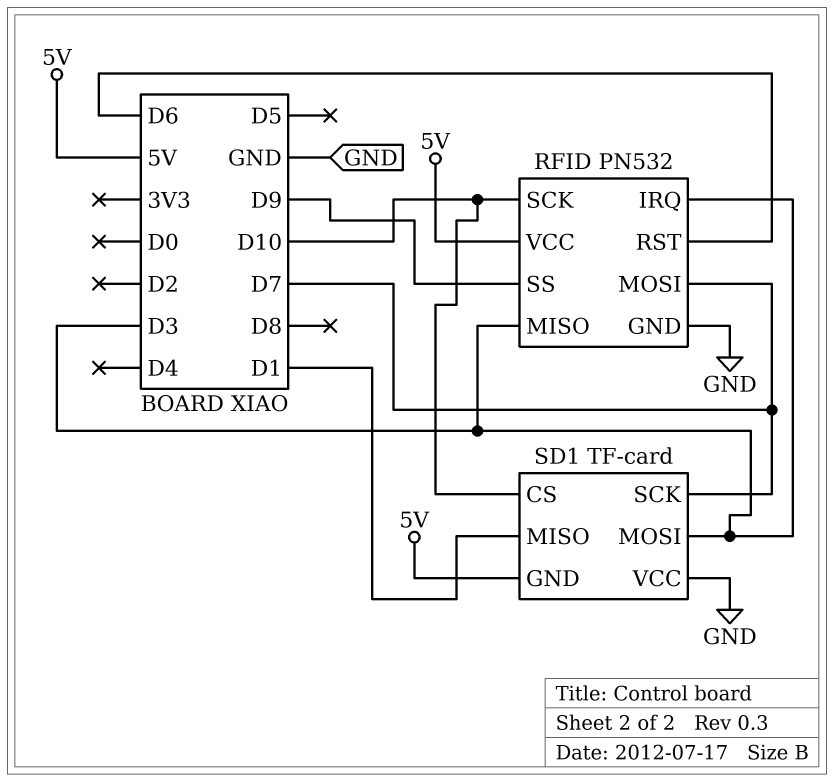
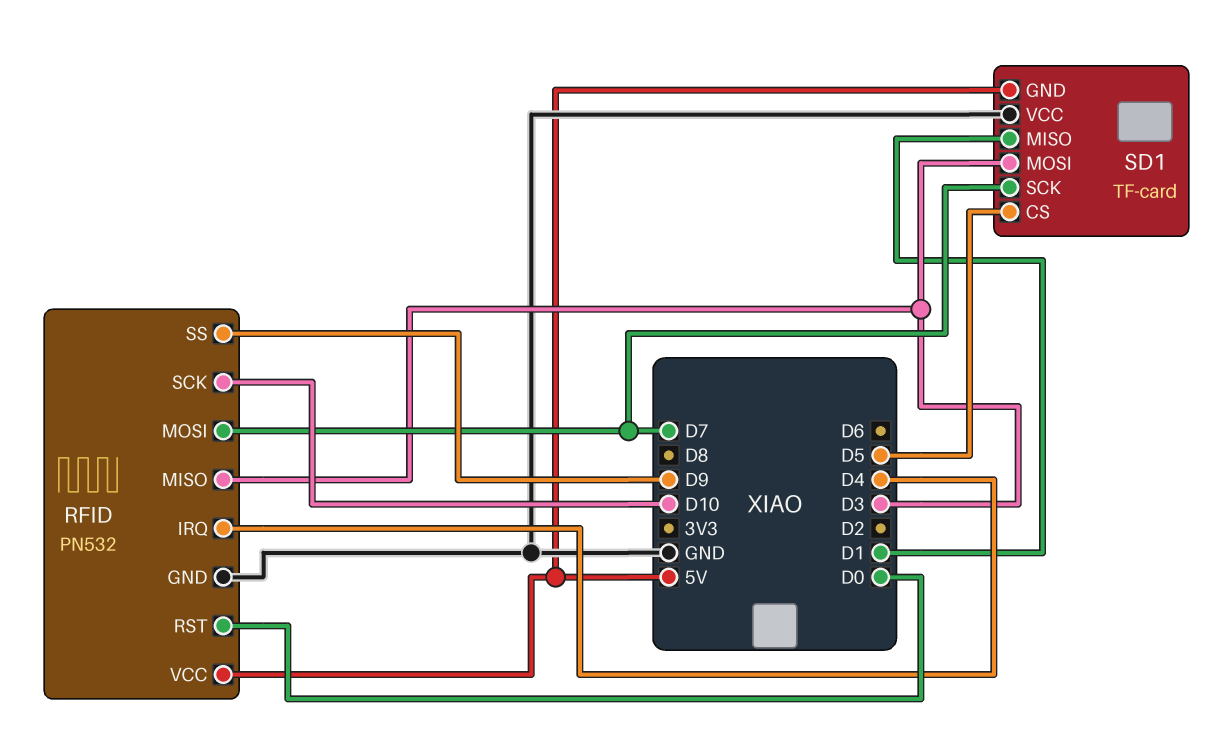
RFID pin IRQ: D3 -> D4
RFID pin RST: D6 -> D0
SD1 pin CS: D10 -> D5

